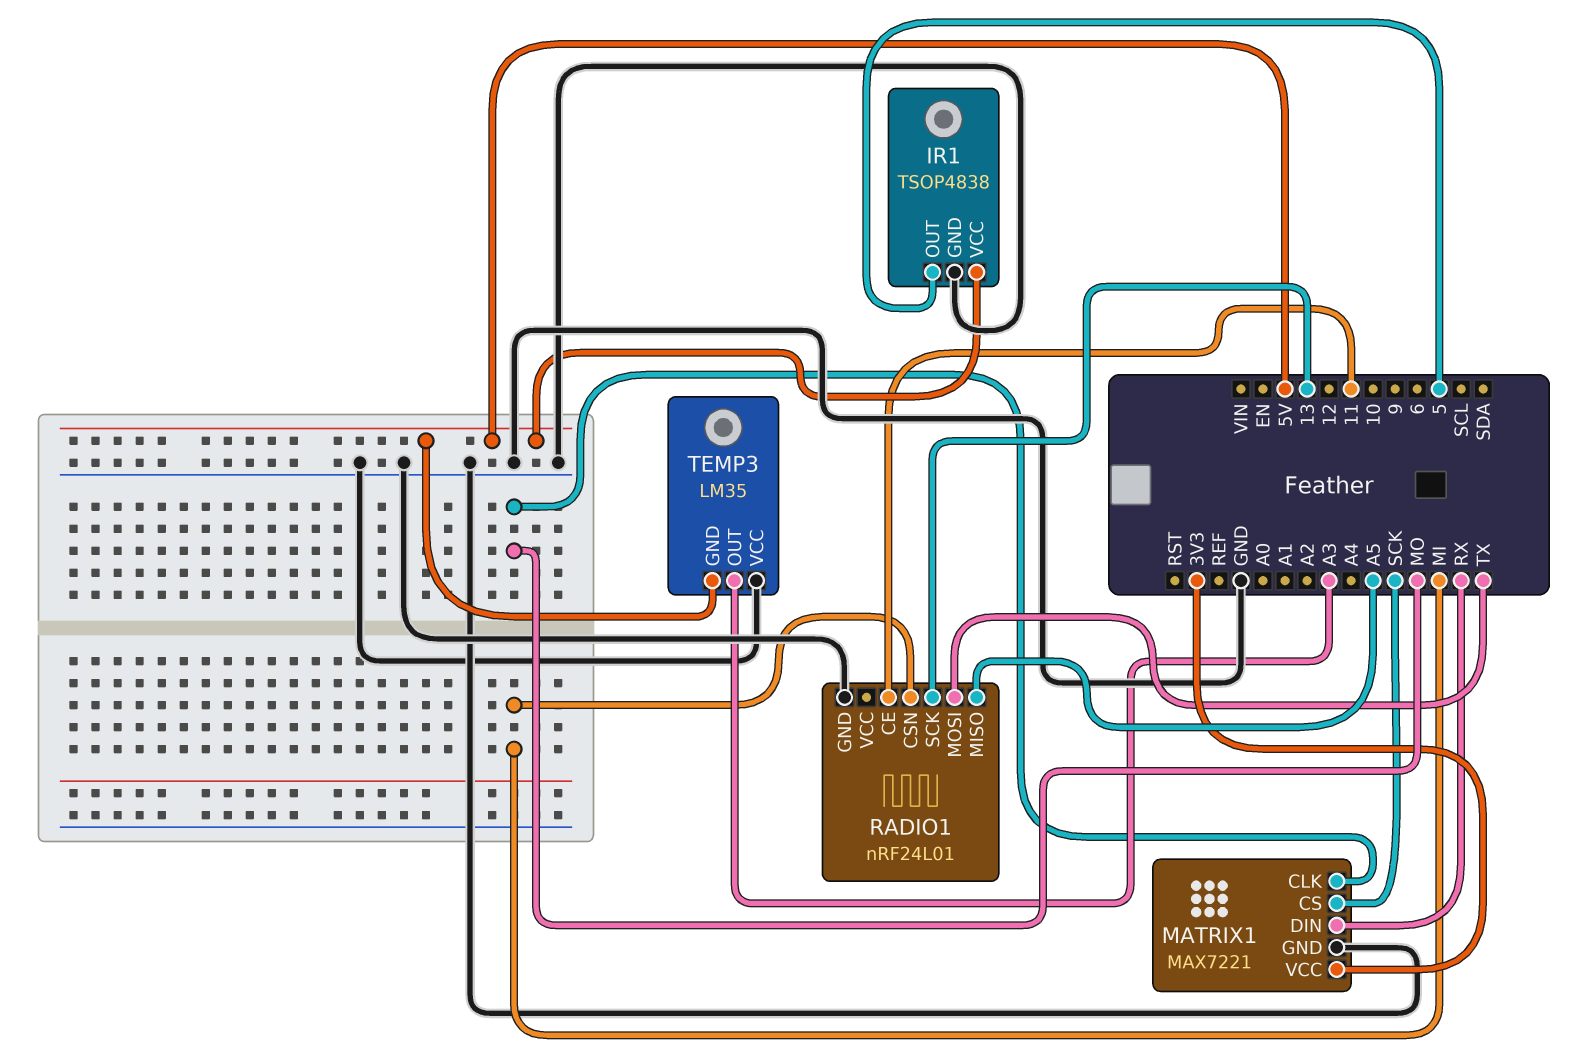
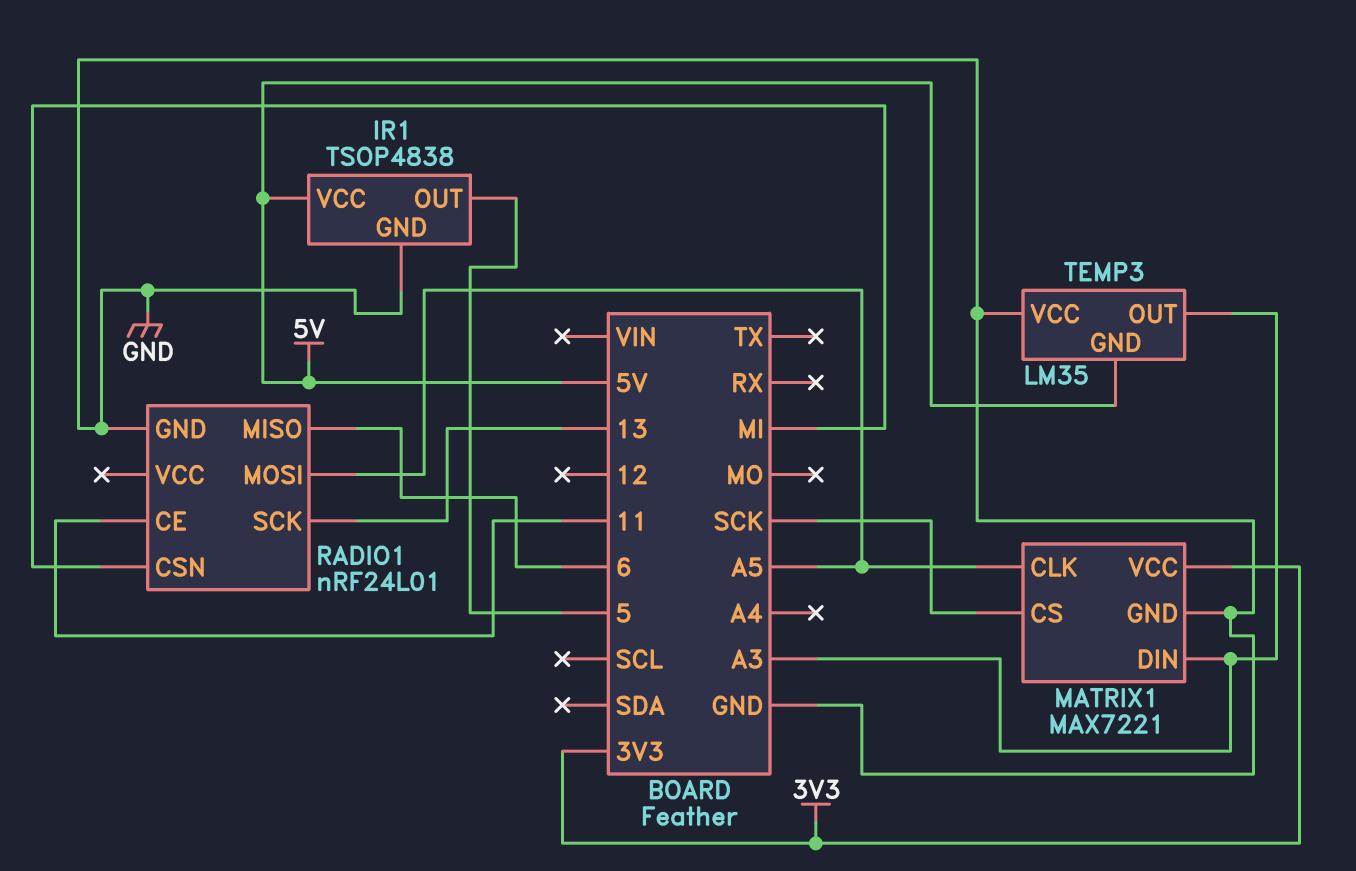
MATRIX1 pin CLK: MO -> A5
MATRIX1 pin DIN: RX -> A3
RADIO1 pin MISO: A5 -> 6
RADIO1 pin MOSI: TX -> A5

